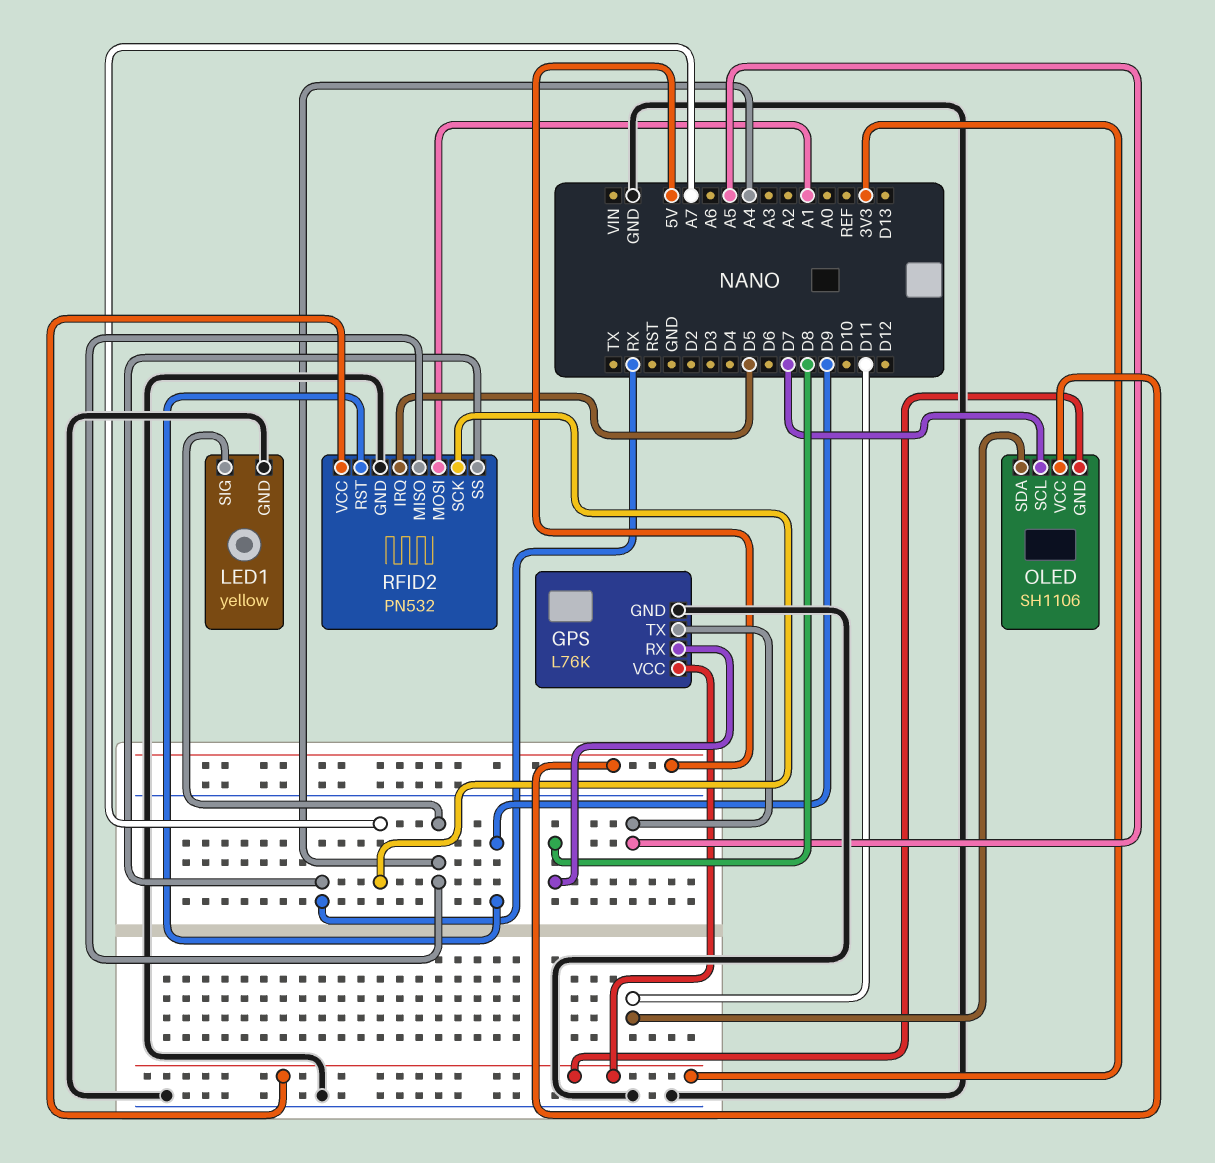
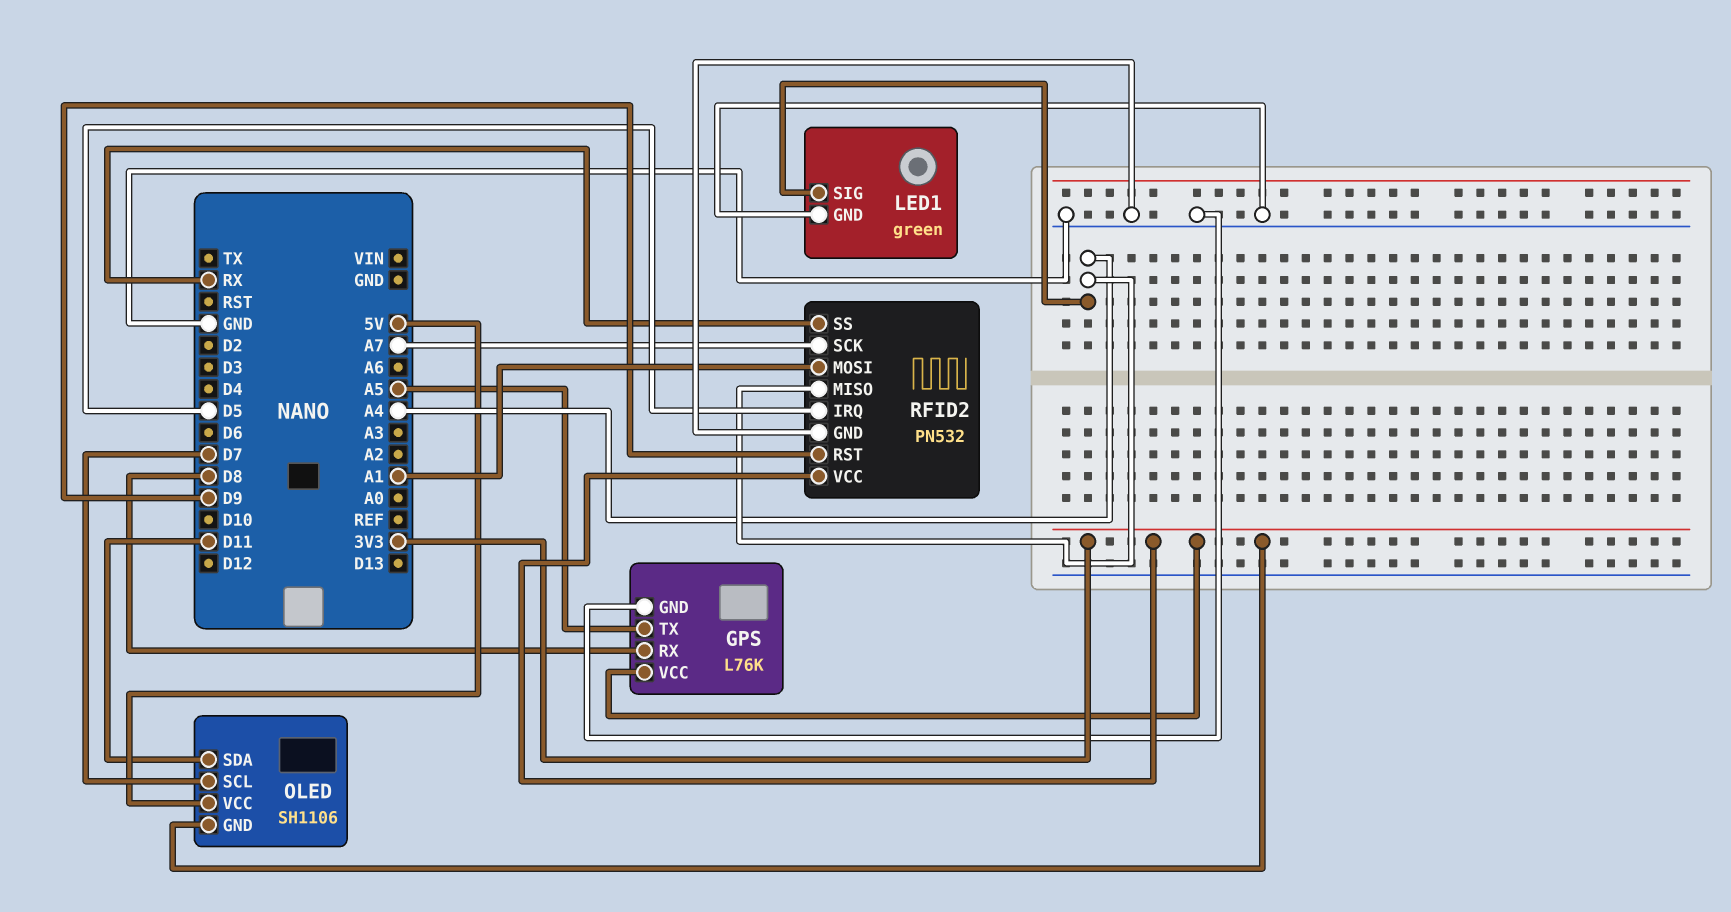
LED1: yellow -> green

